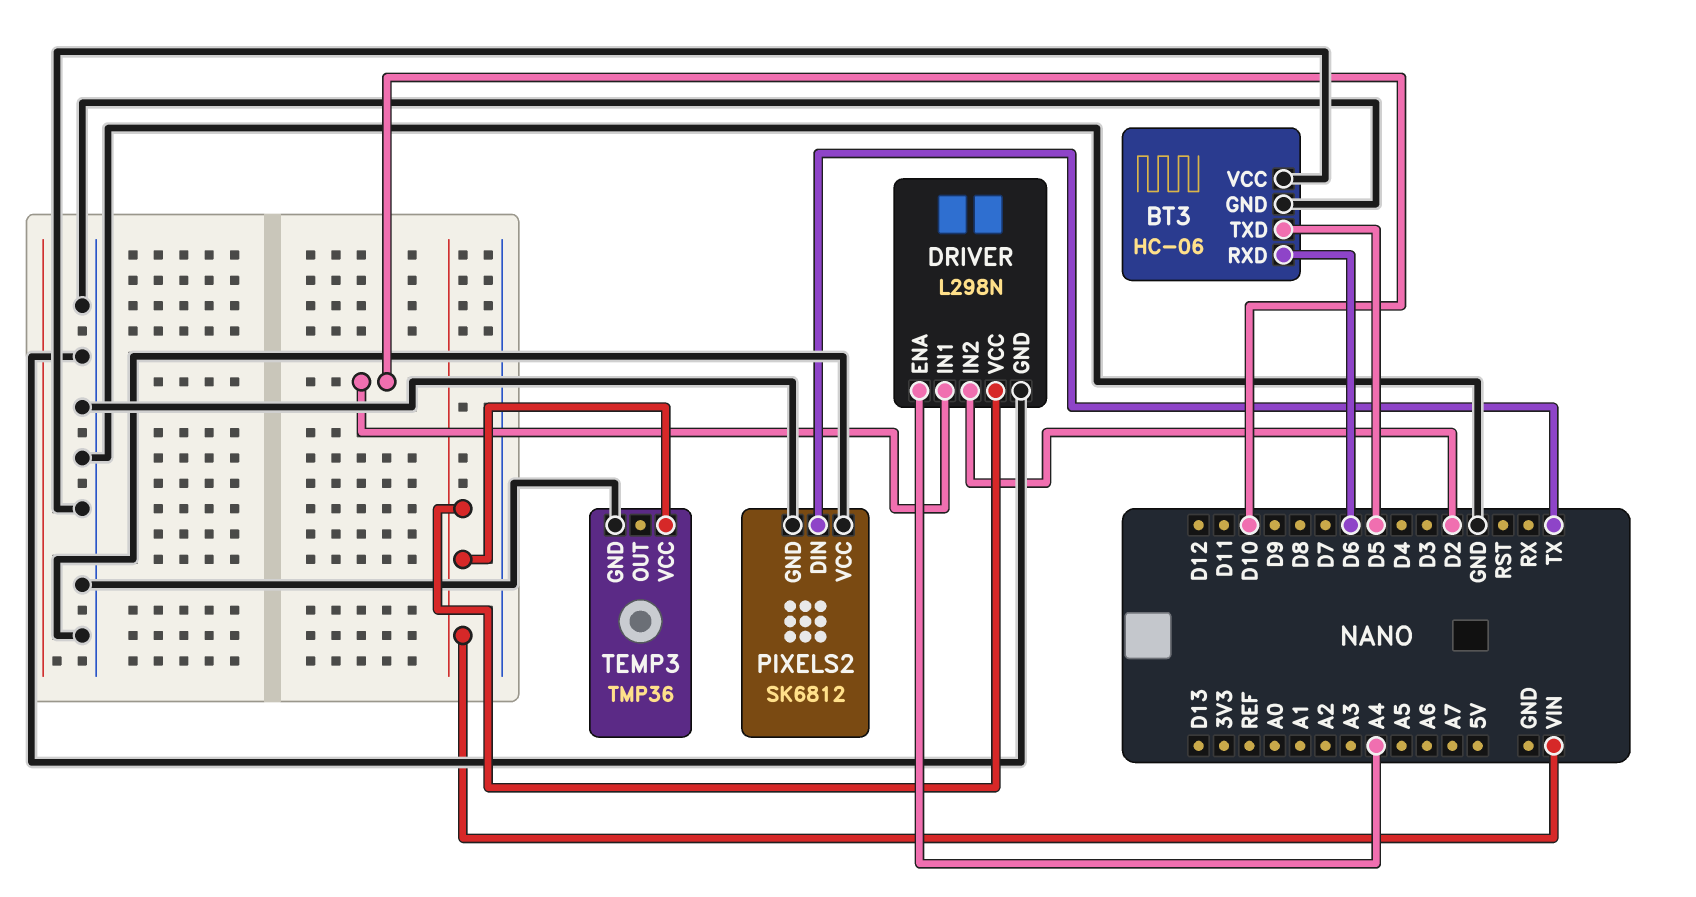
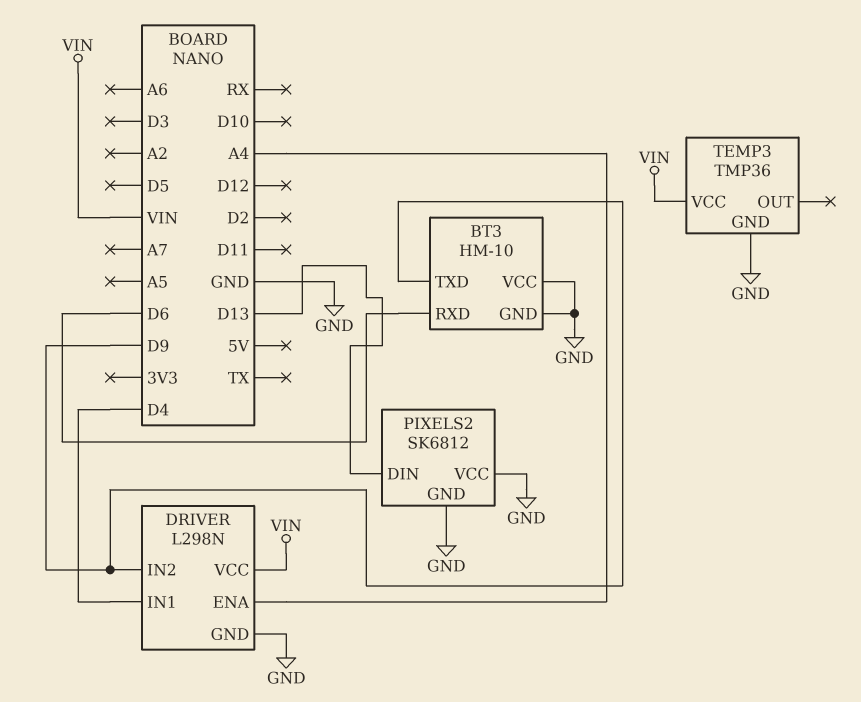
BT3: HC-06 -> HM-10
BT3 pin TXD: D5 -> D9
DRIVER pin IN1: D10 -> D4
DRIVER pin IN2: D2 -> D9
PIXELS2 pin DIN: TX -> D13

